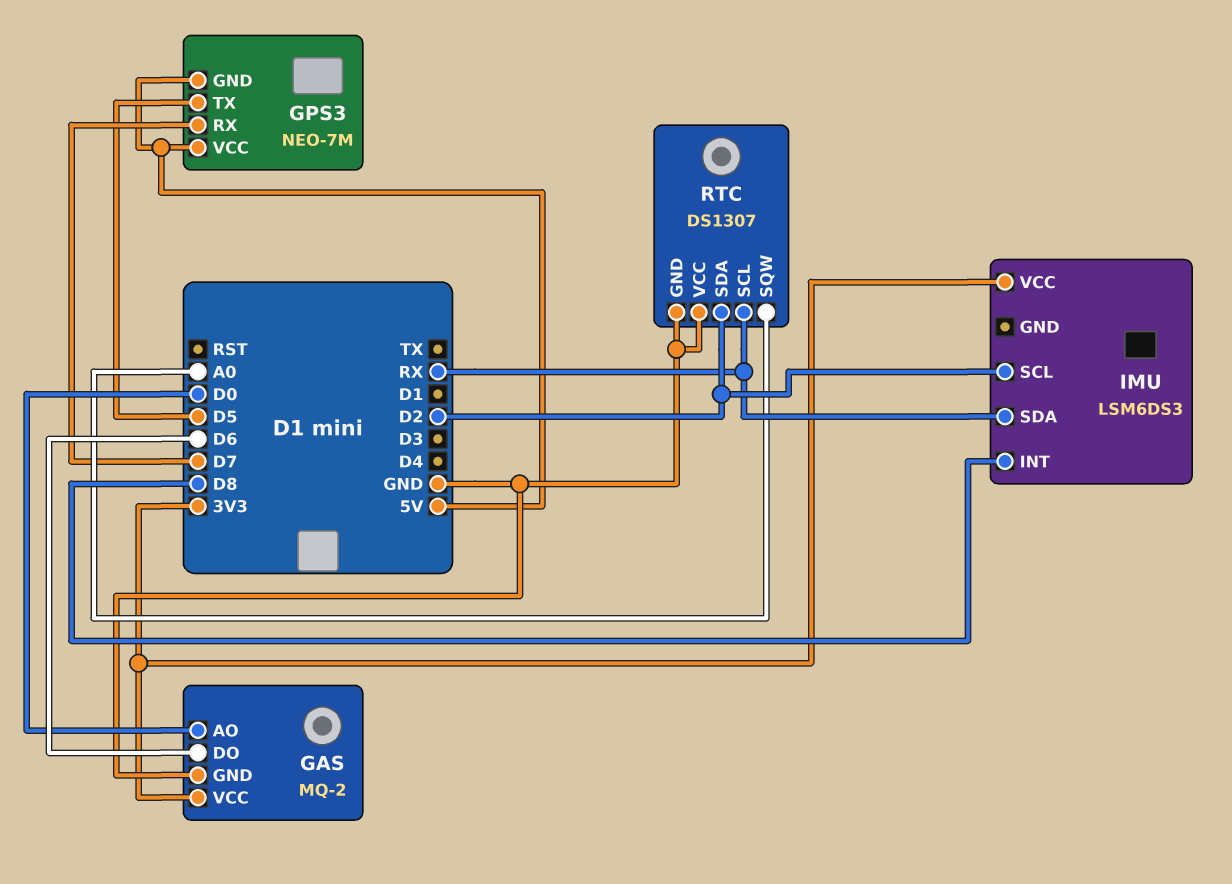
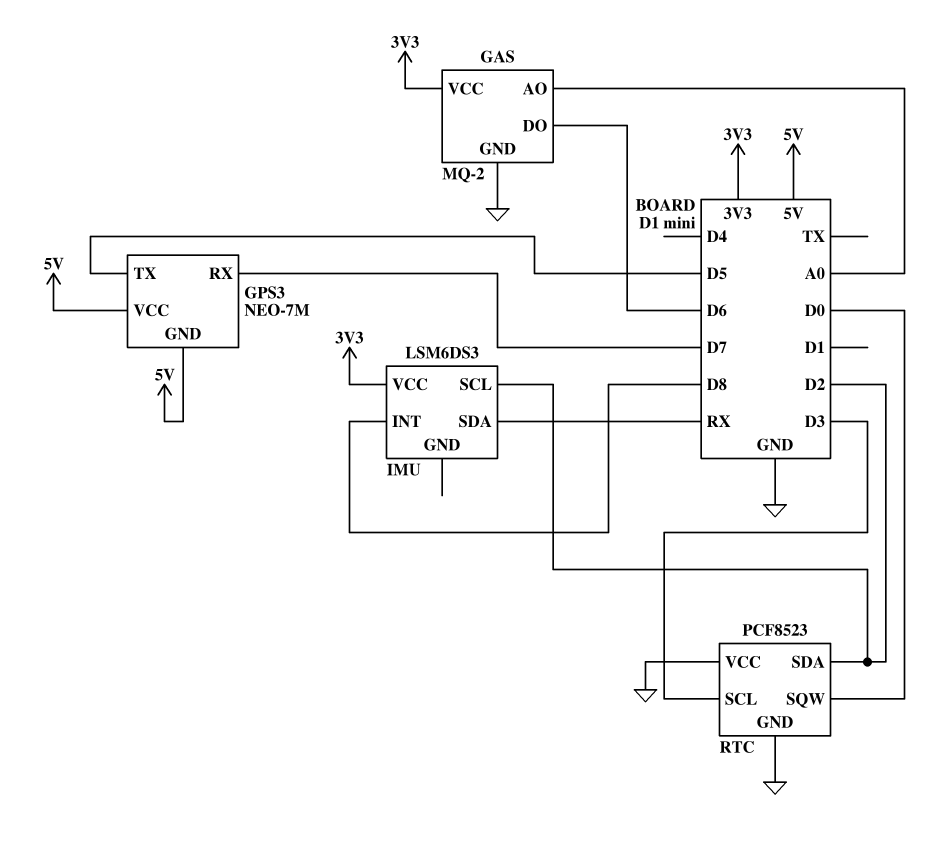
GAS pin AO: D0 -> A0
RTC: DS1307 -> PCF8523
RTC pin SCL: RX -> D3
RTC pin SQW: A0 -> D0

